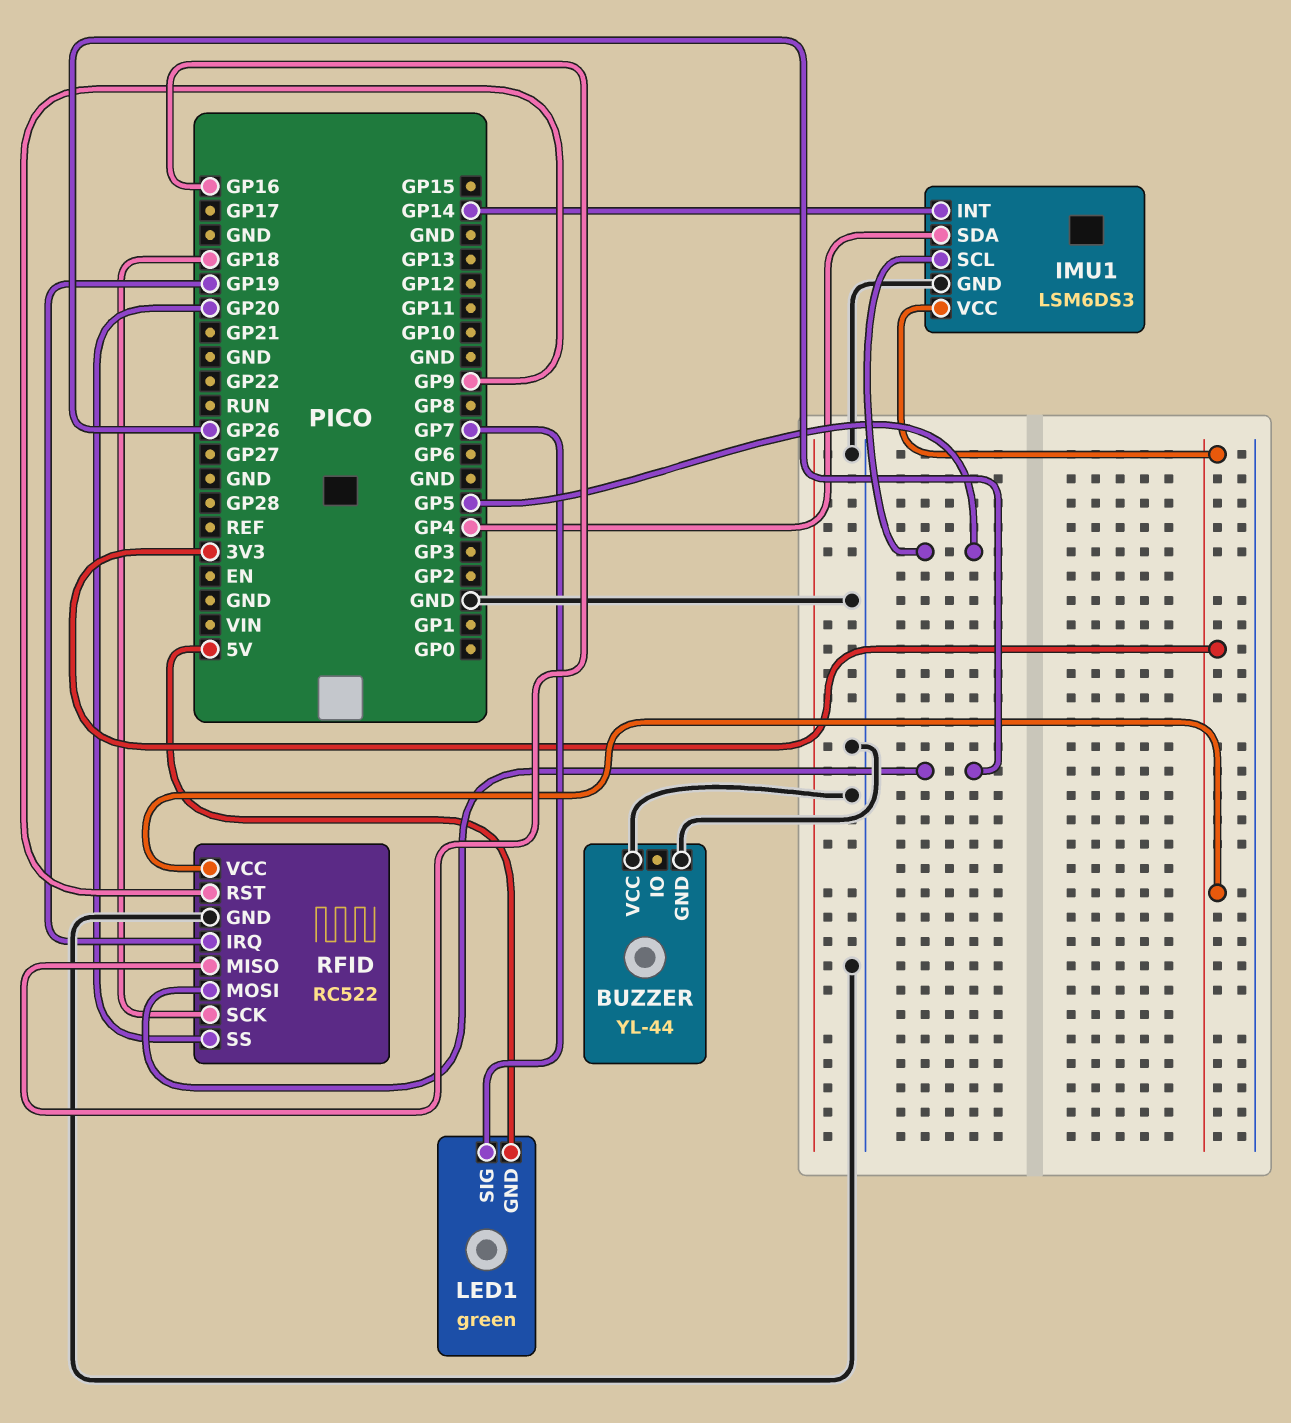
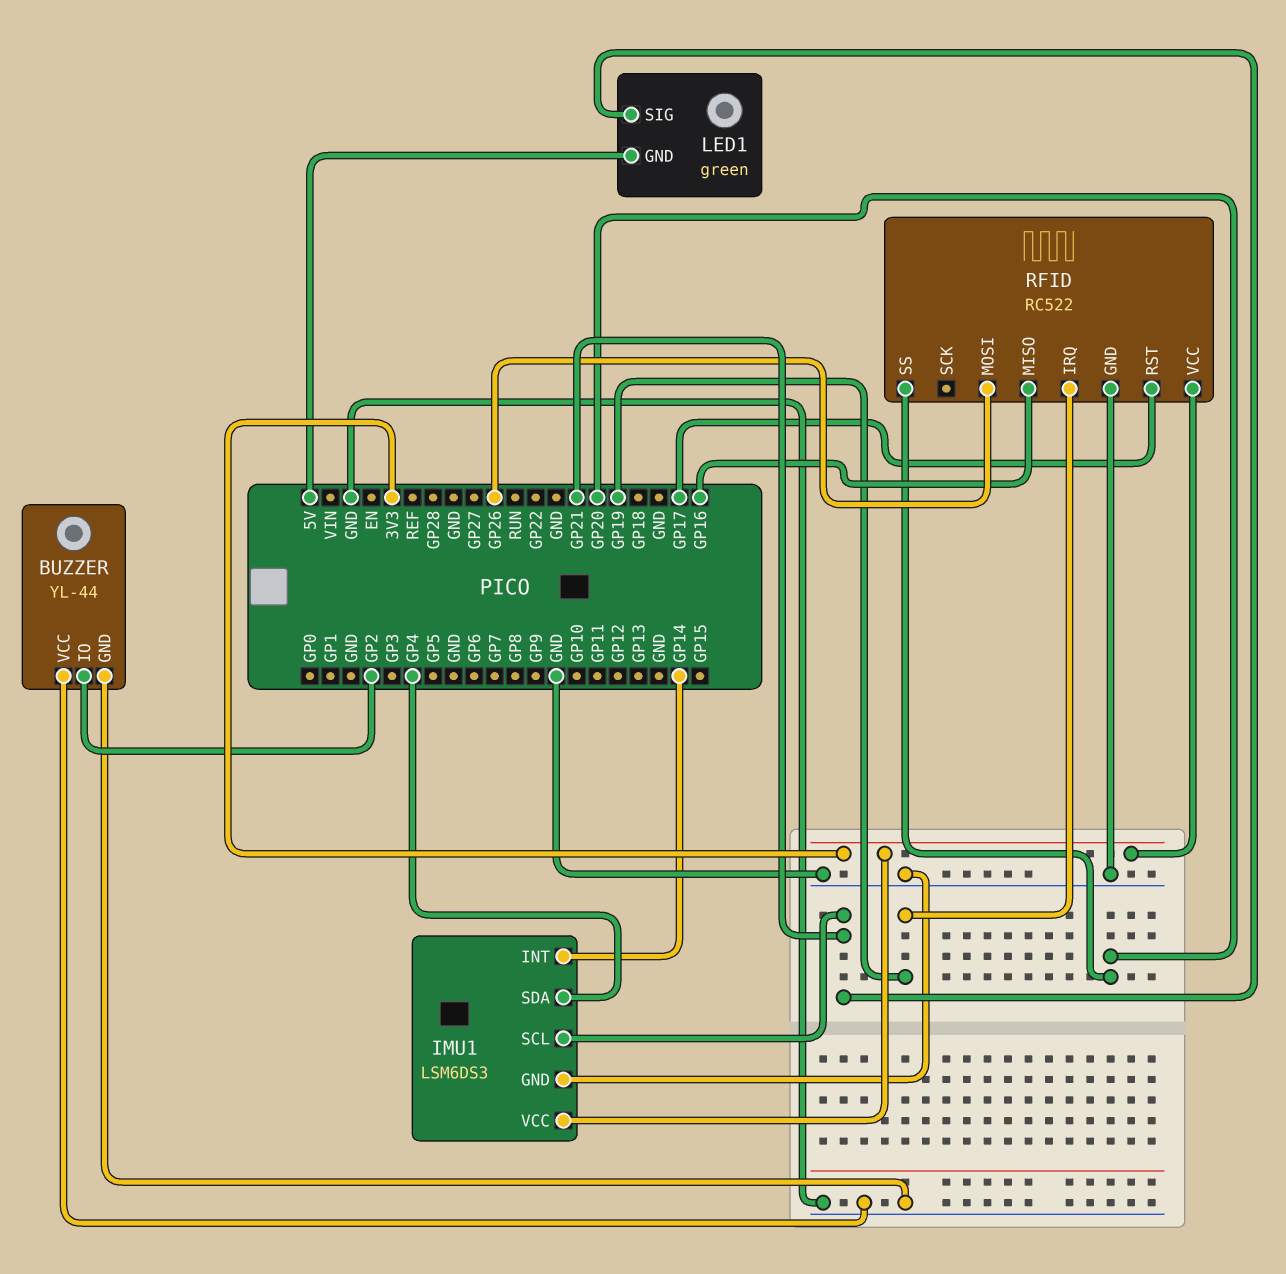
BUZZER pin IO: none -> GP2
IMU1 pin SCL: GP5 -> GP21
LED1 pin SIG: GP7 -> GP21
RFID pin RST: GP9 -> GP17
RFID pin SCK: GP18 -> none

